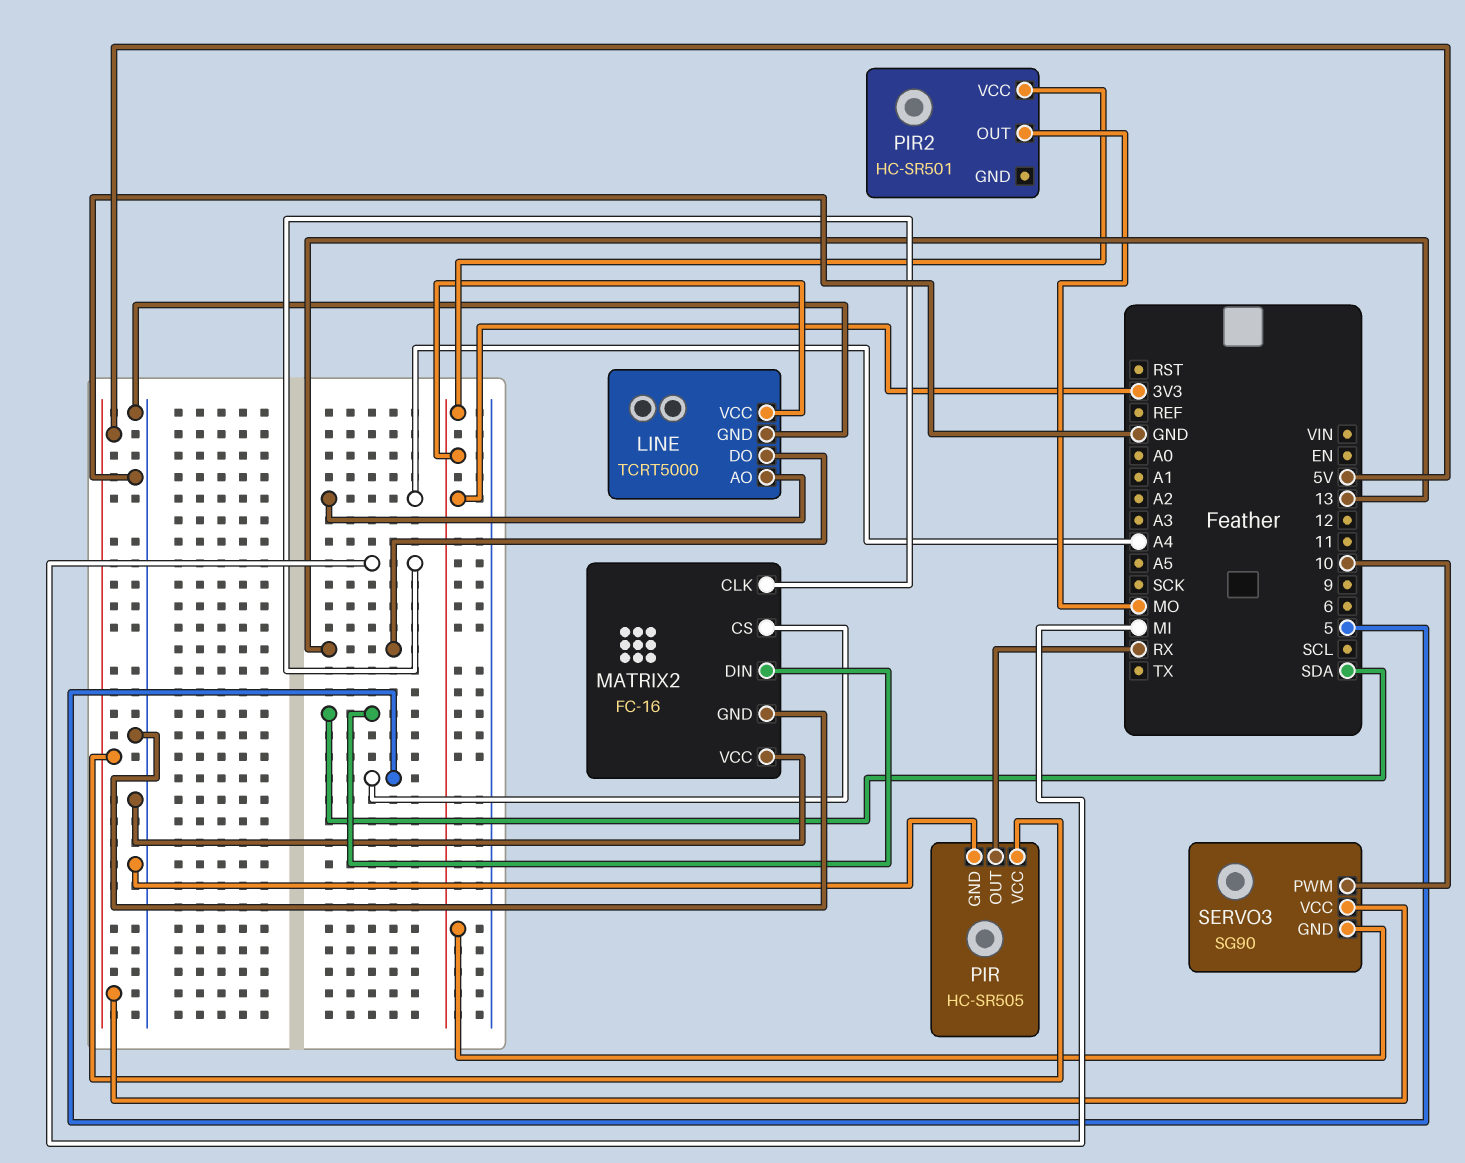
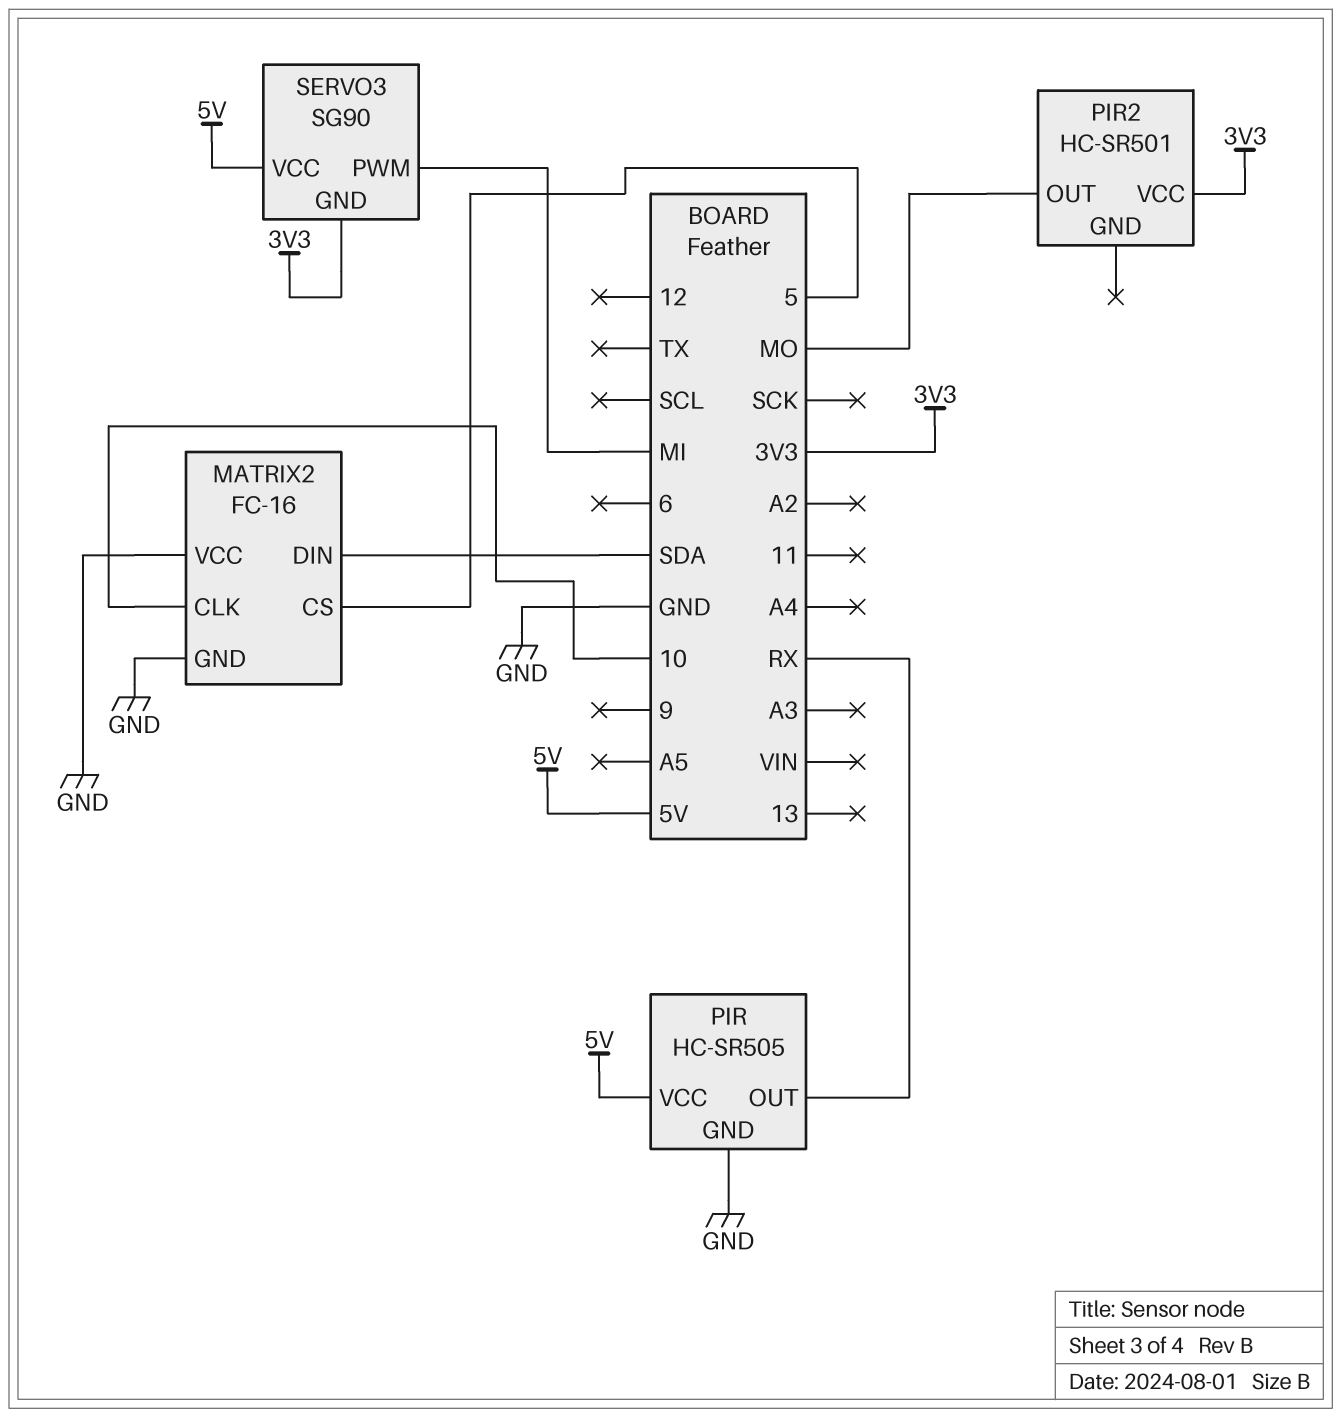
LINE: TCRT5000 -> none
LINE pin AO: A4 -> none
LINE pin DO: 13 -> none
LINE pin GND: GND -> none
LINE pin VCC: 3V3 -> none
MATRIX2 pin CLK: MI -> 10
SERVO3 pin PWM: 10 -> MI

